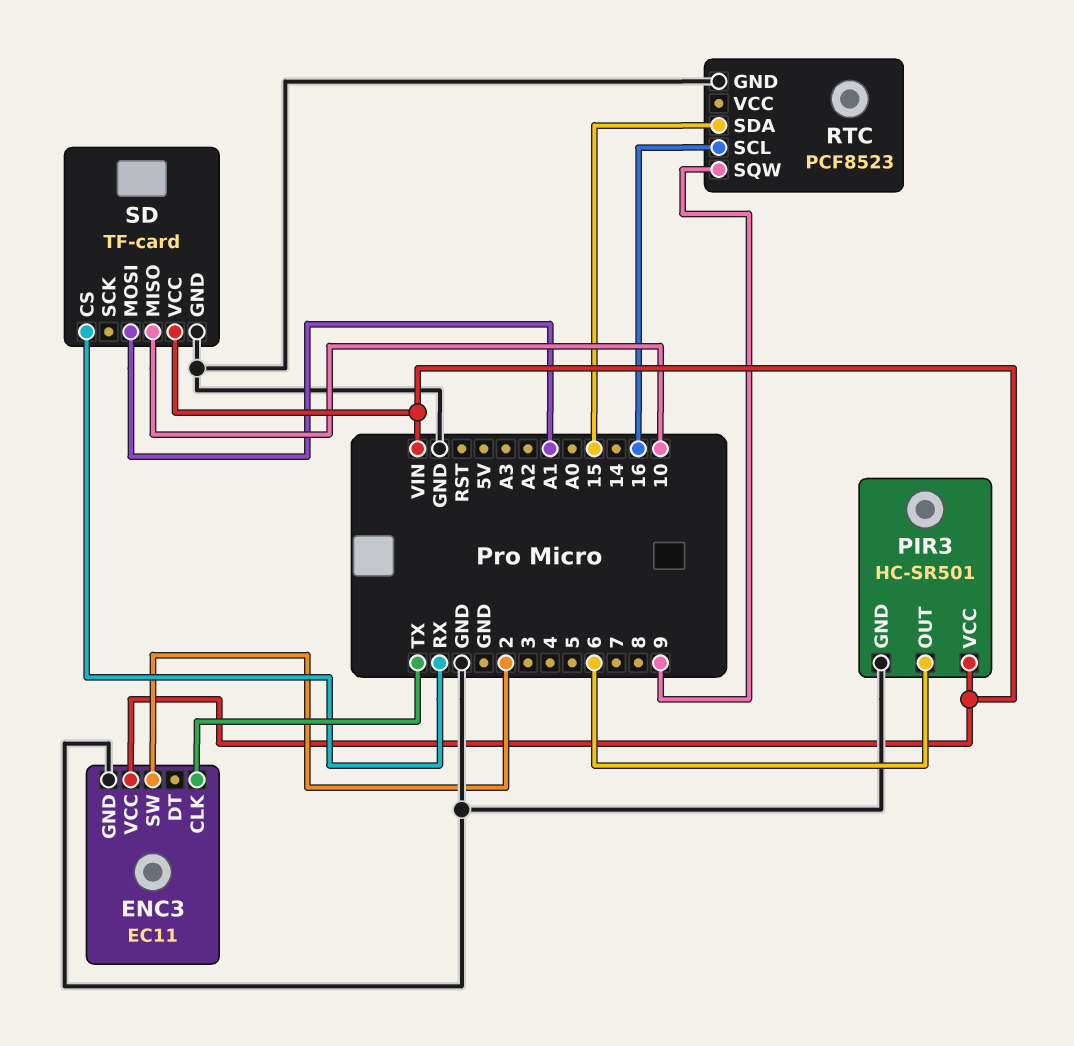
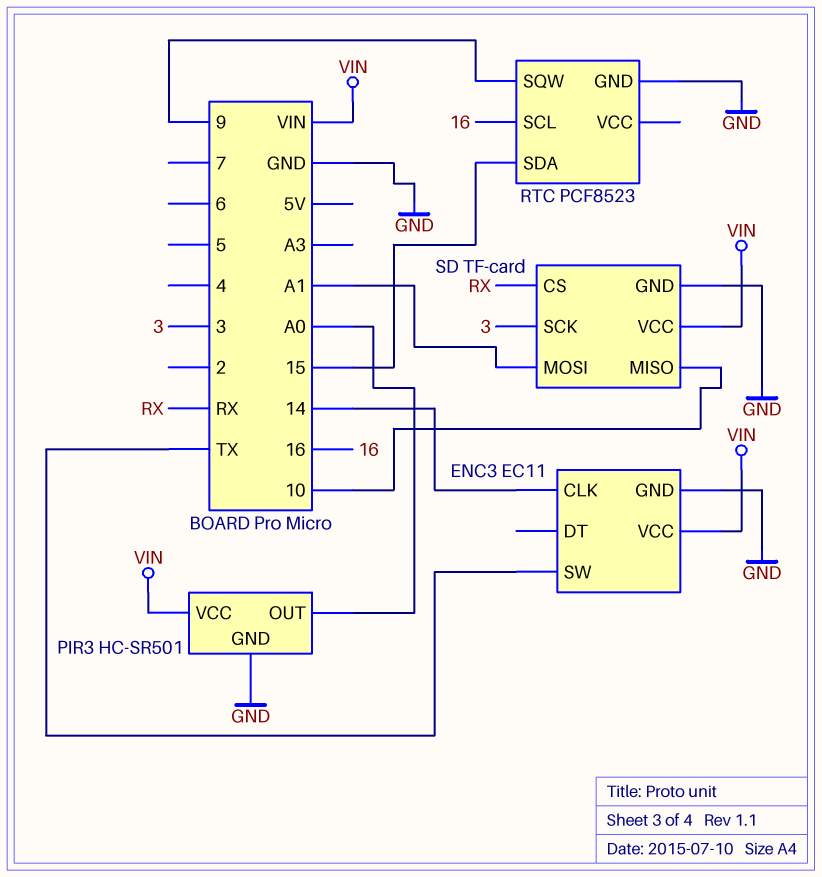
ENC3 pin CLK: TX -> 14
ENC3 pin SW: 2 -> TX
PIR3 pin OUT: 6 -> A0
SD pin SCK: none -> 3

